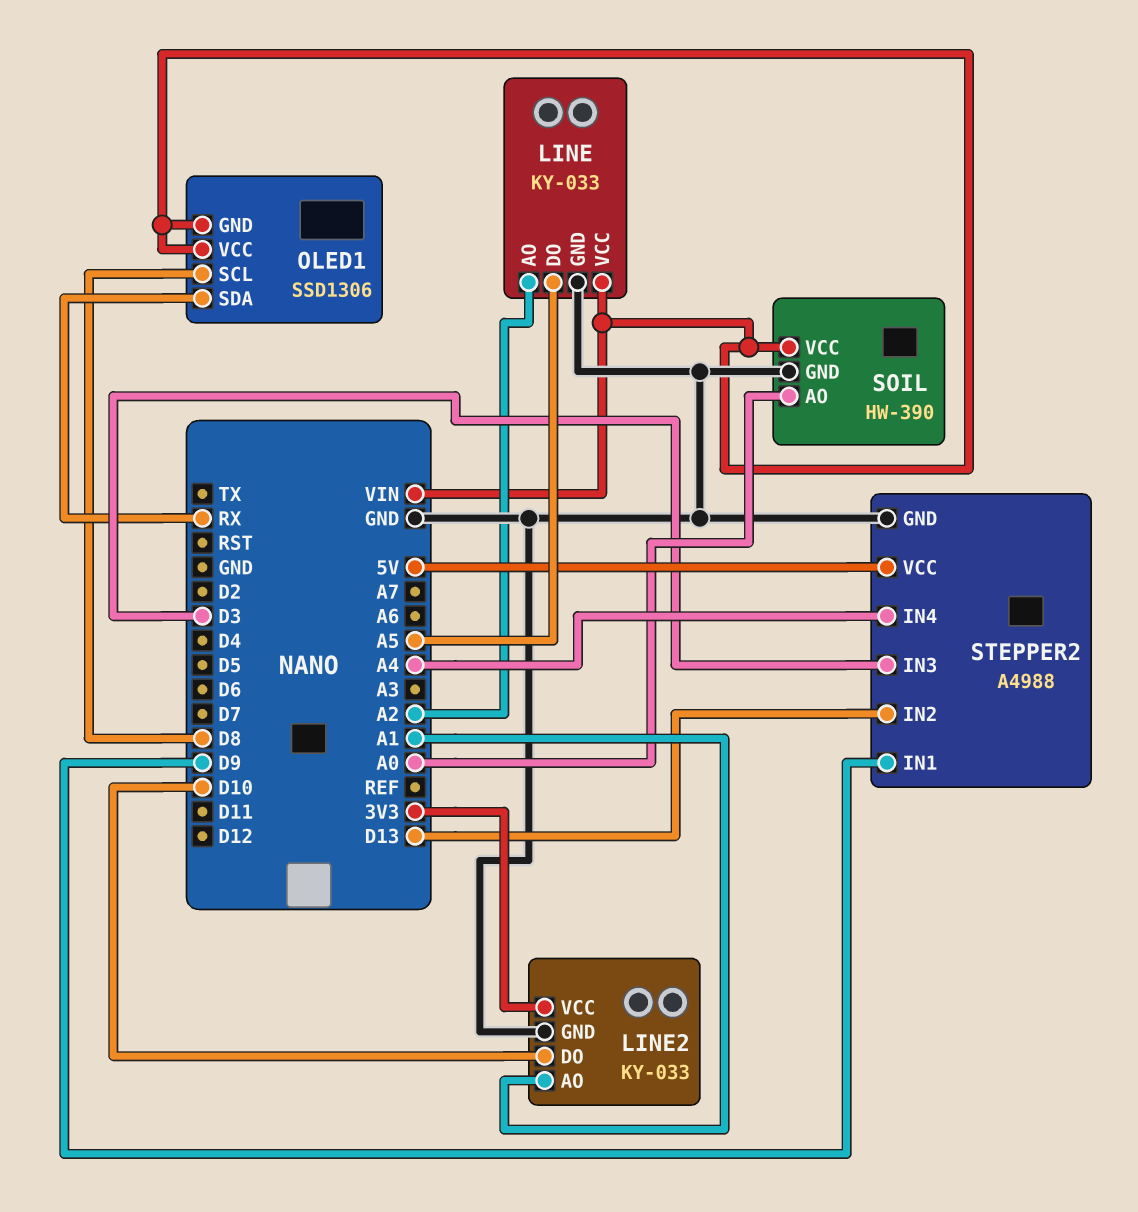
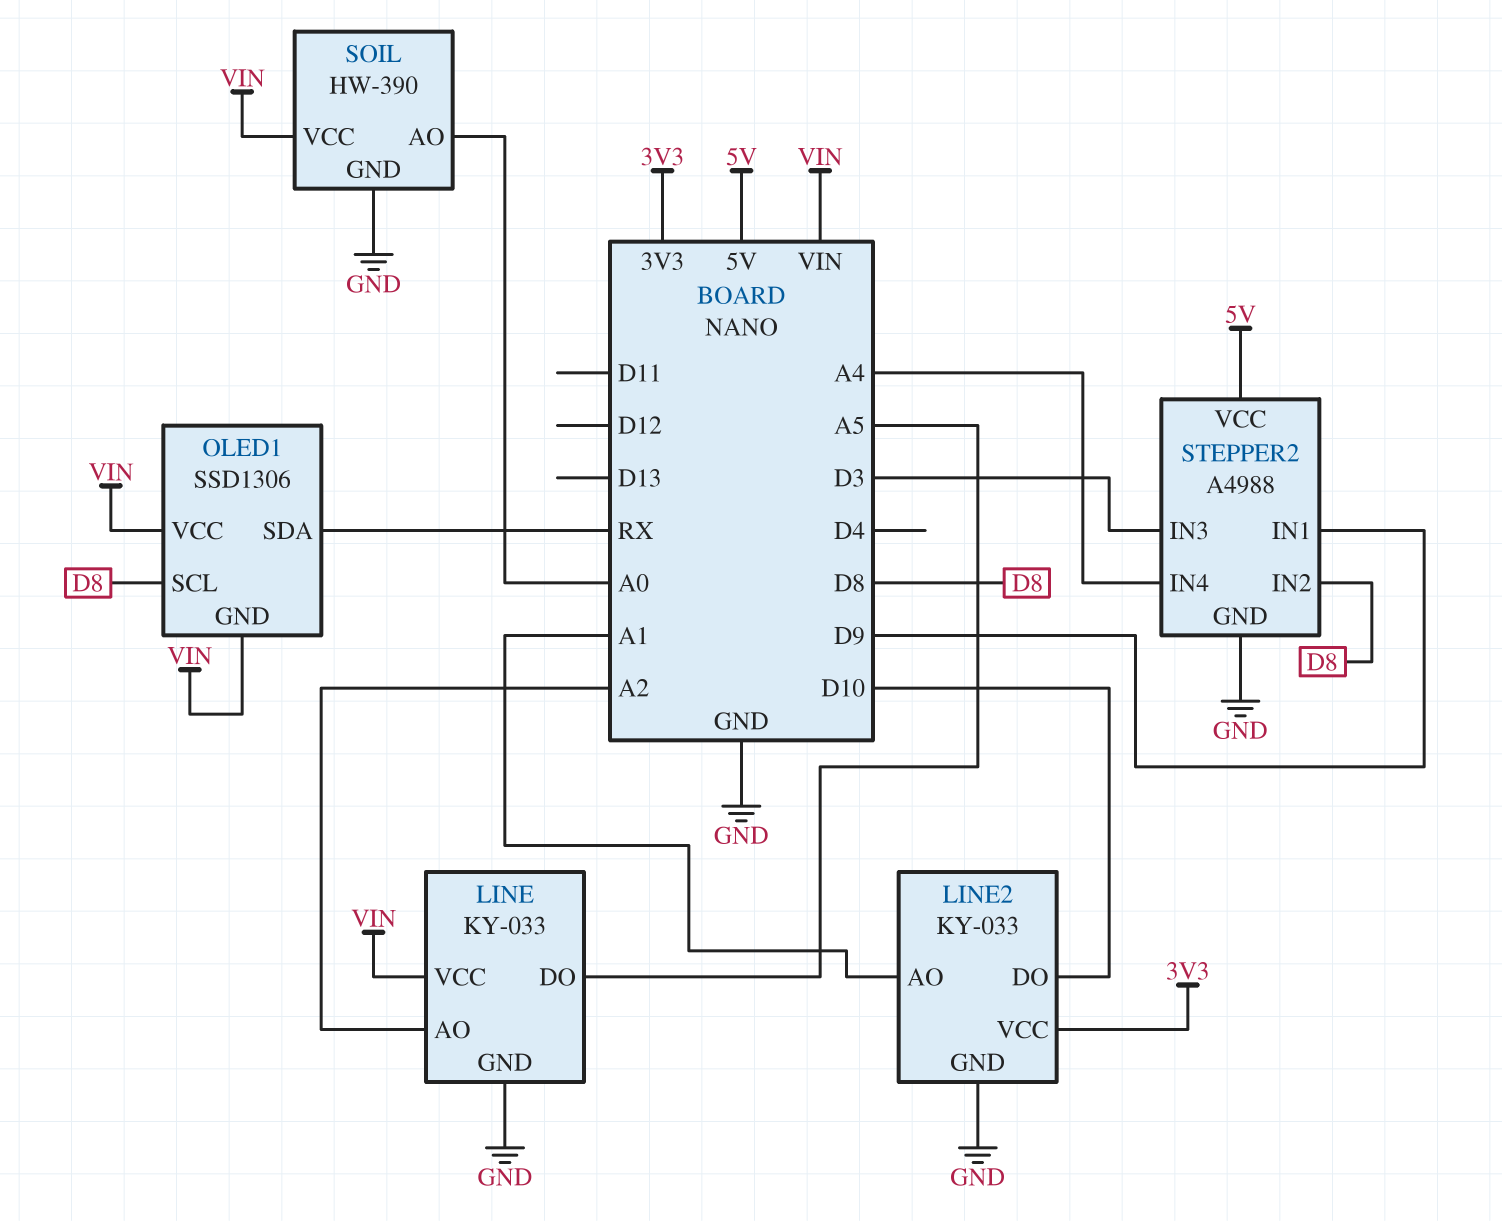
STEPPER2 pin IN2: D13 -> D8

